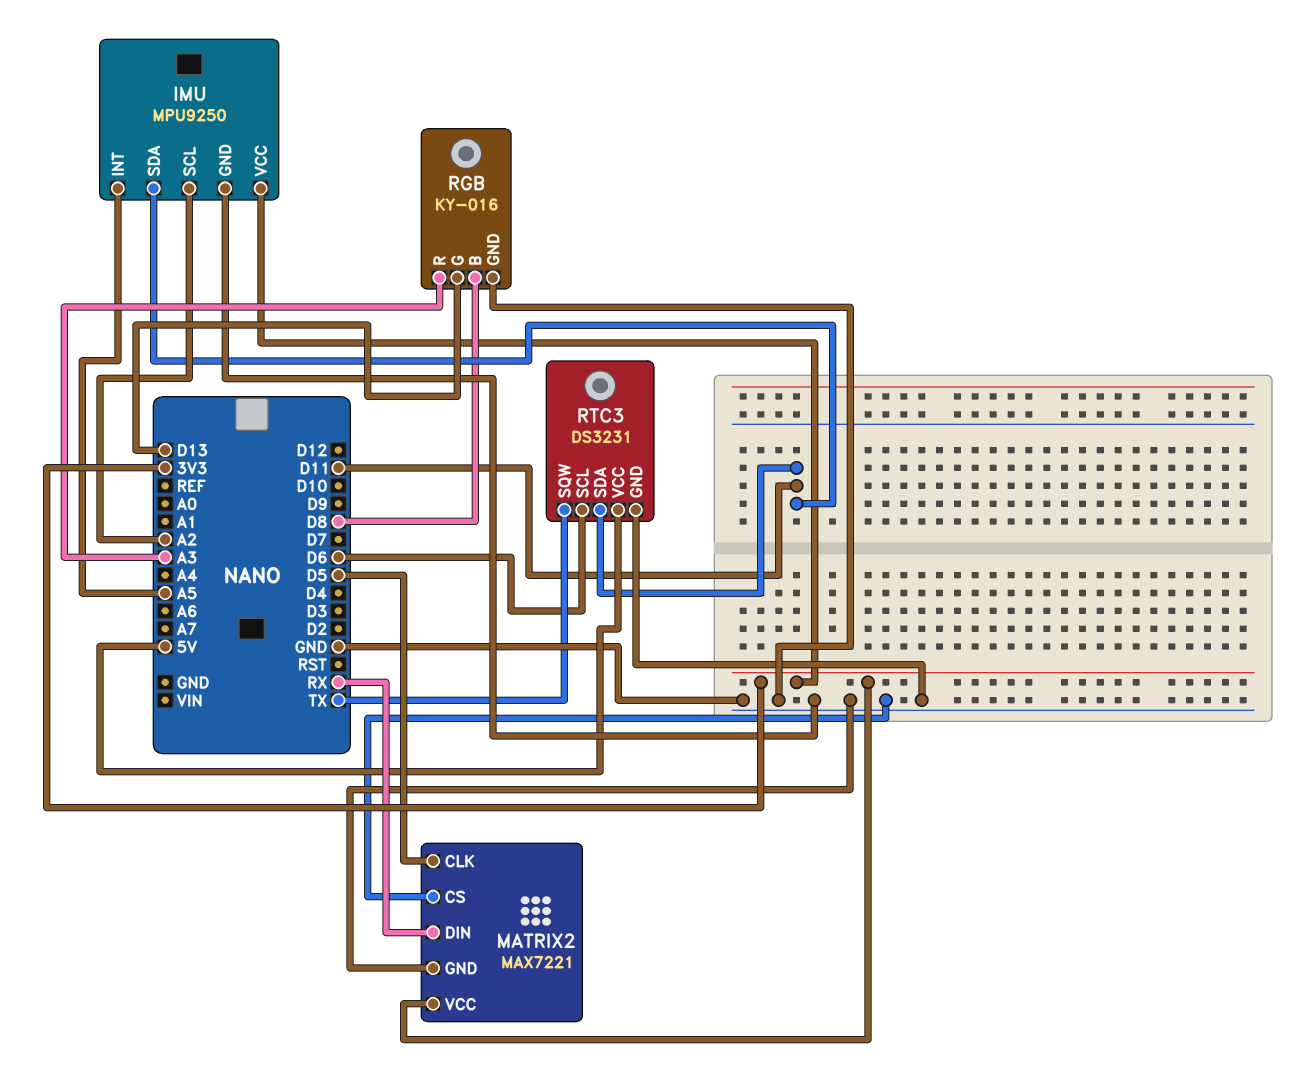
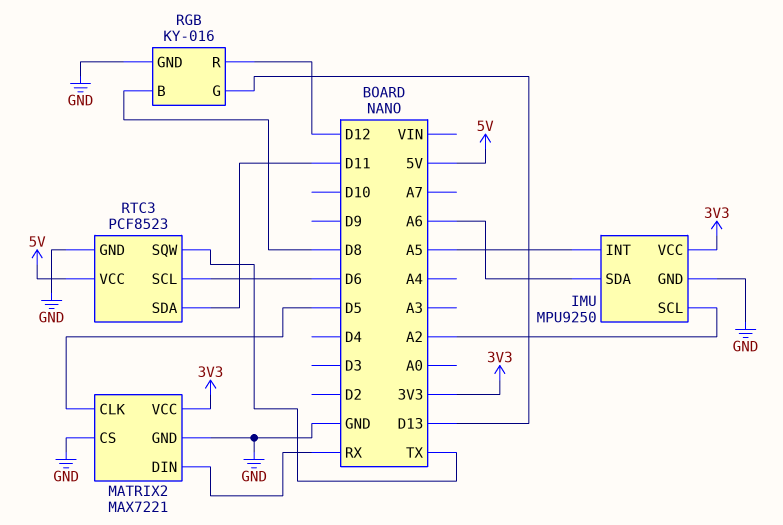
IMU pin SDA: D11 -> A6
RGB pin R: A3 -> D12
RTC3: DS3231 -> PCF8523

